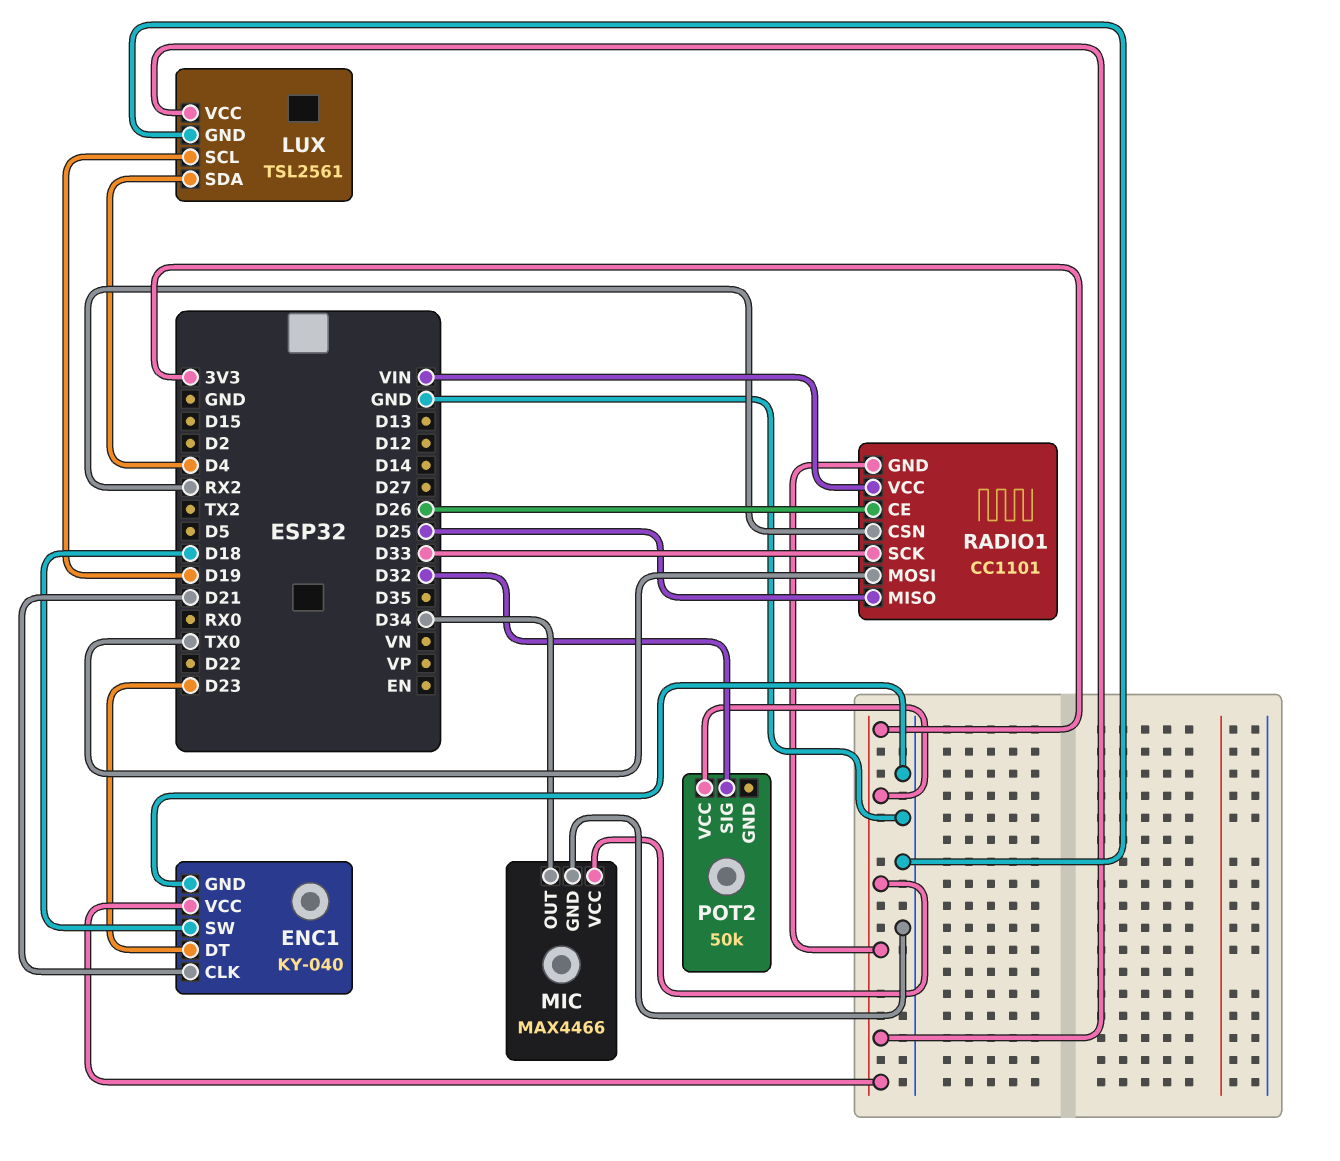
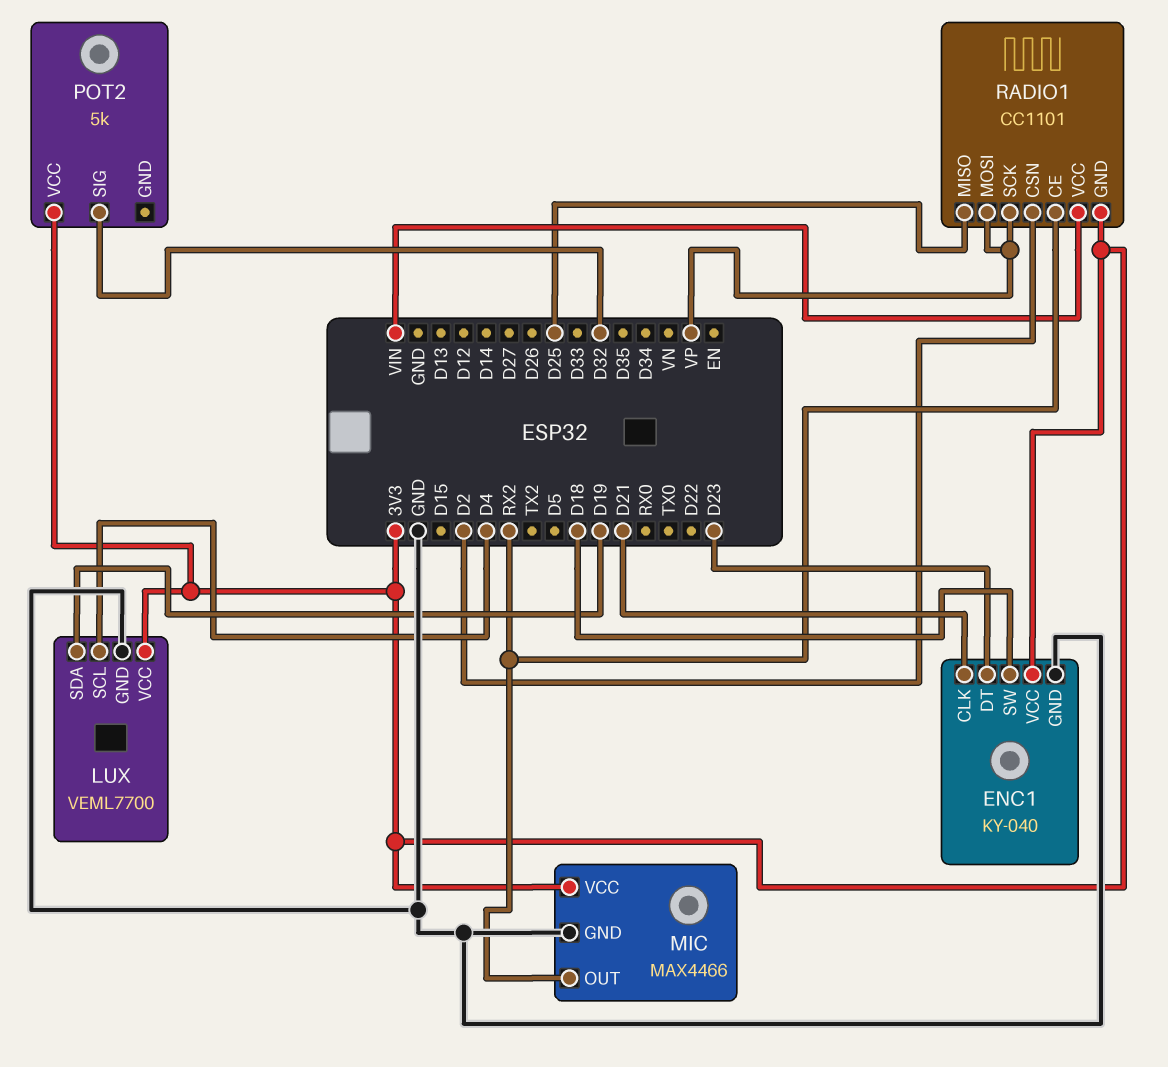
LUX: TSL2561 -> VEML7700
LUX pin SCL: D19 -> D4
LUX pin SDA: D4 -> D19
MIC pin OUT: D34 -> RX2
POT2: 50k -> 5k
RADIO1 pin CE: D26 -> RX2
RADIO1 pin CSN: RX2 -> D2
RADIO1 pin MOSI: TX0 -> VP
RADIO1 pin SCK: D33 -> VP

